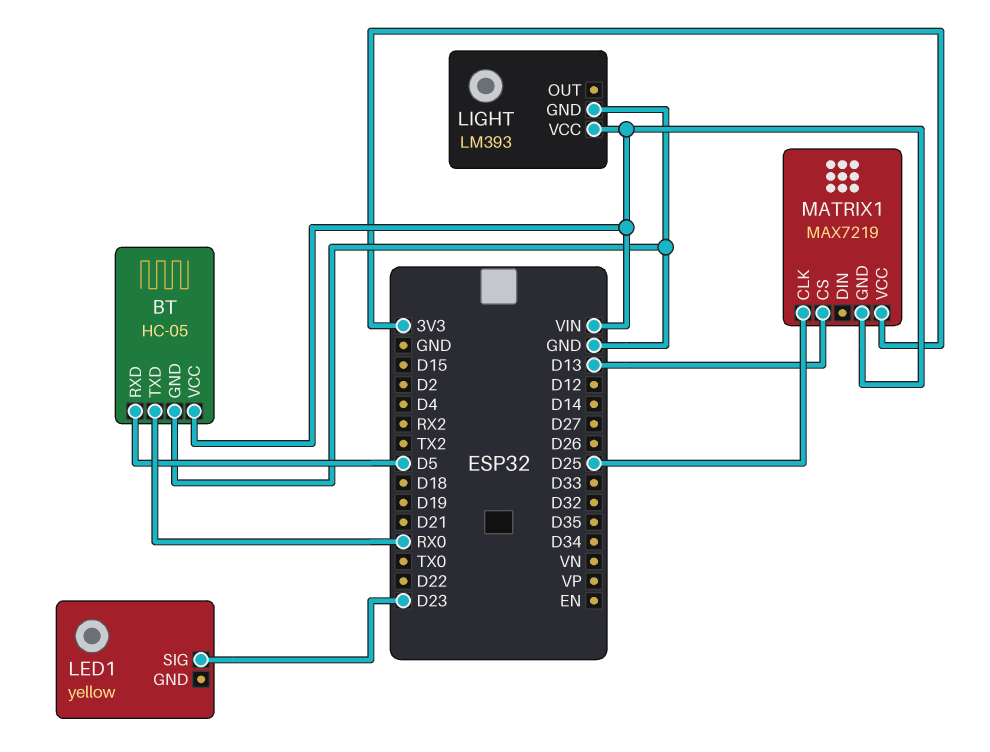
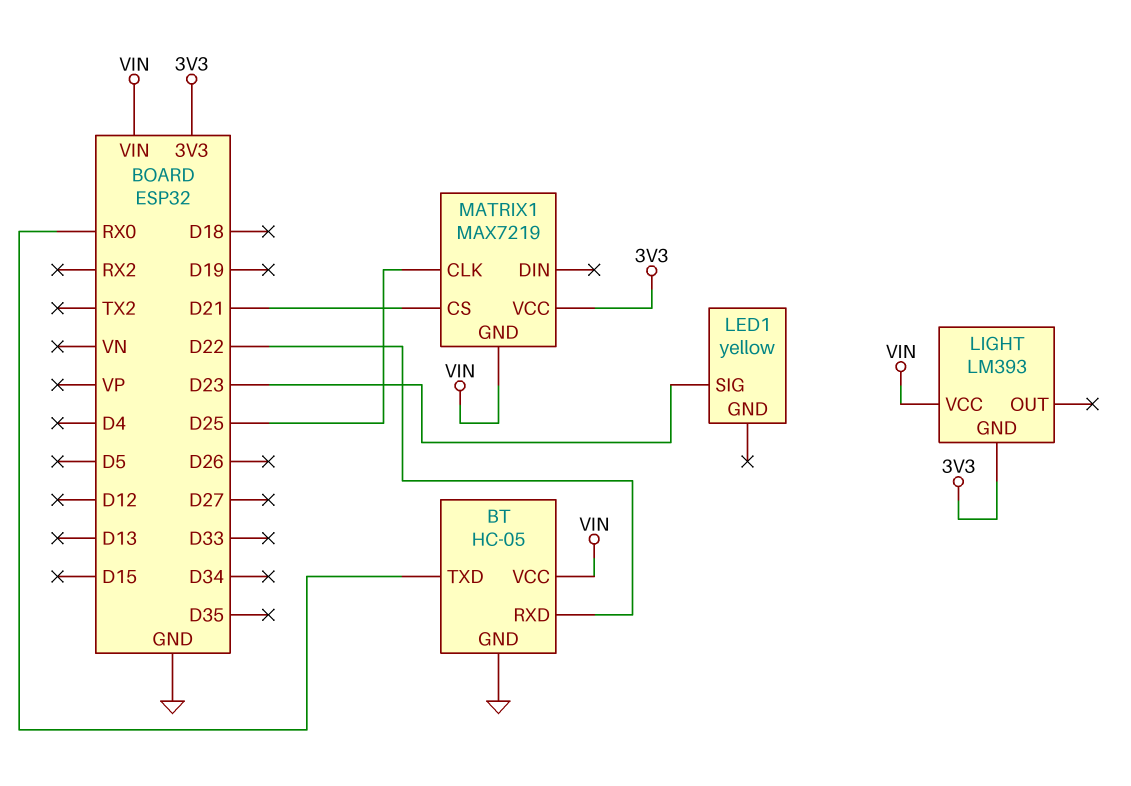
BT pin RXD: D5 -> D22
LIGHT pin GND: GND -> 3V3
MATRIX1 pin CS: D13 -> D21

